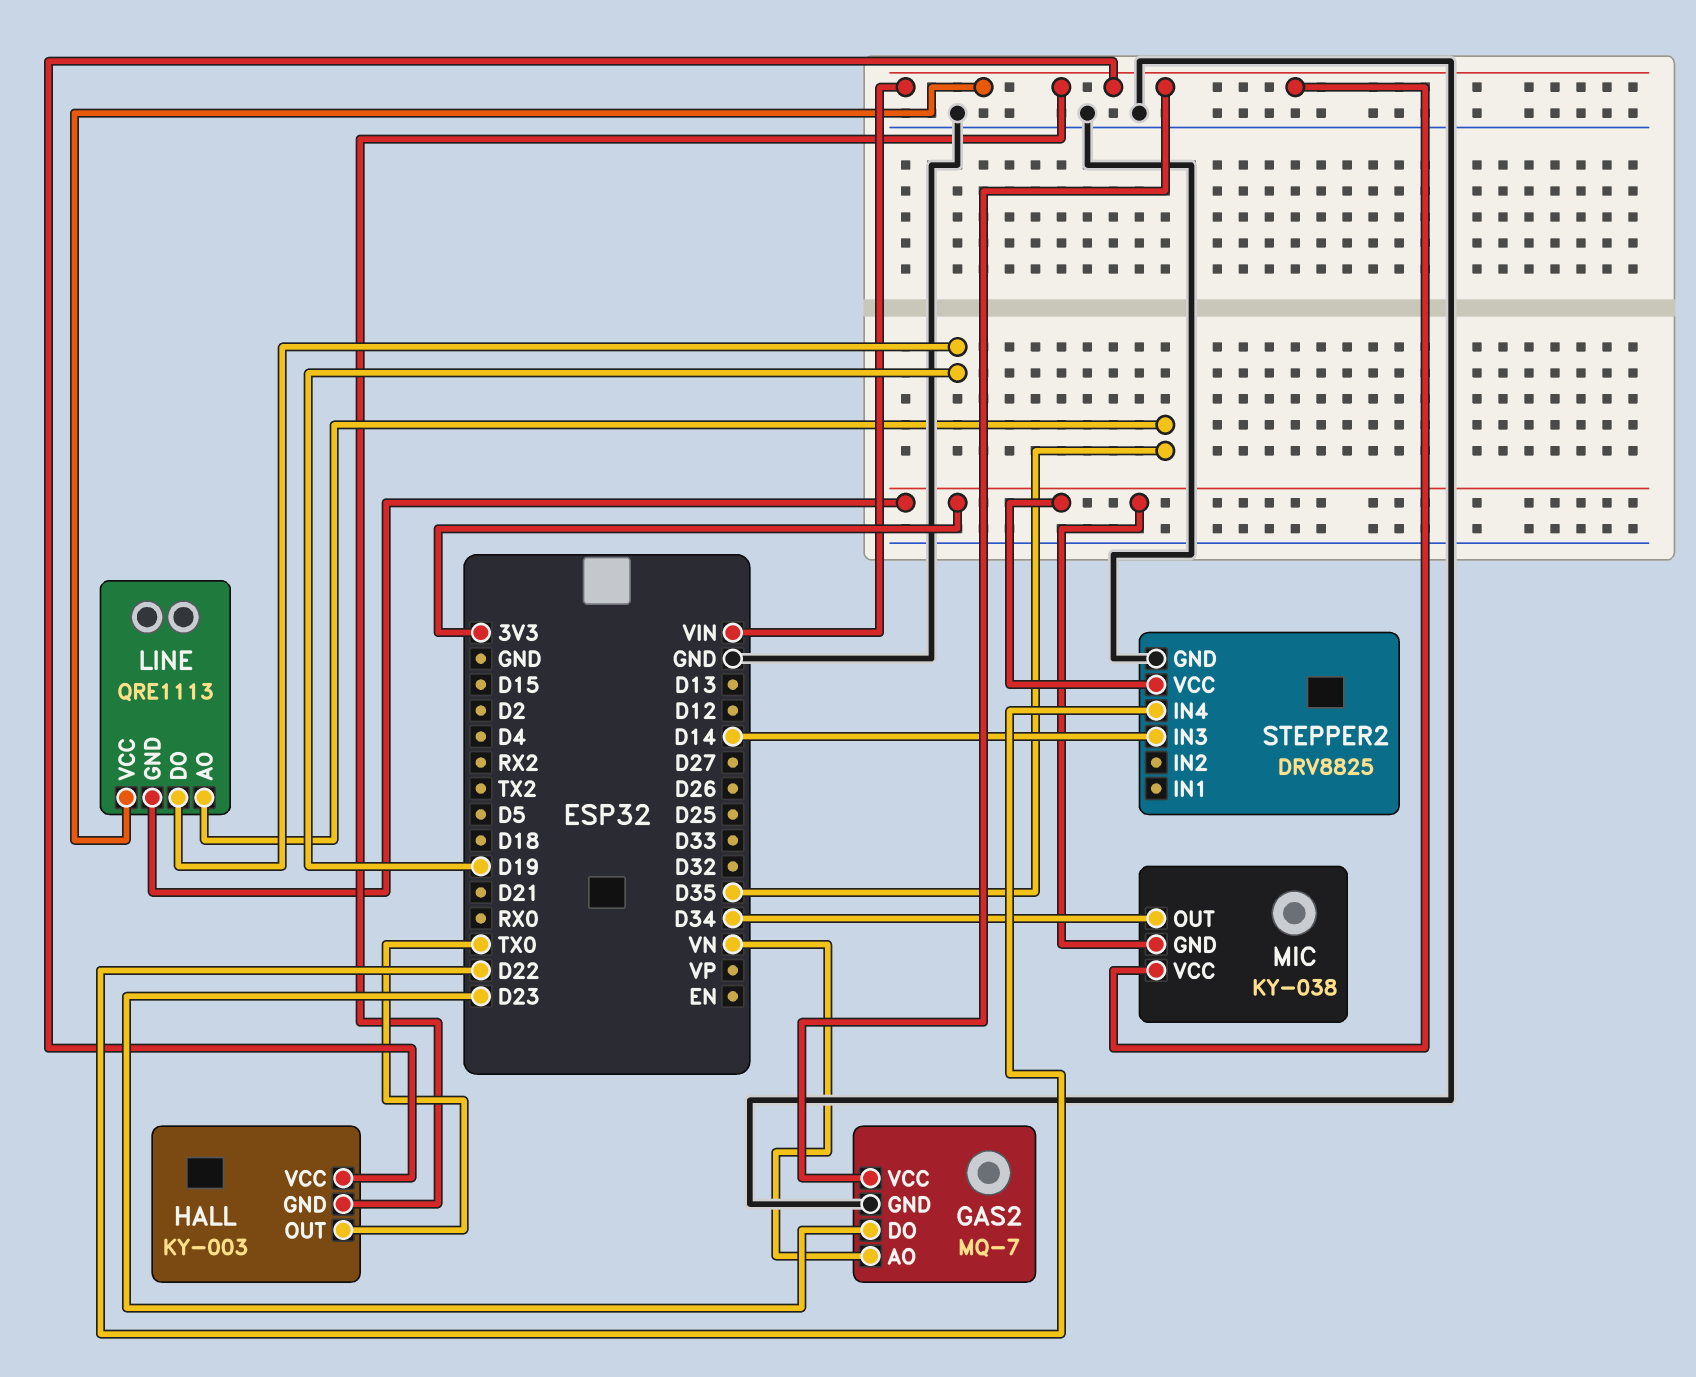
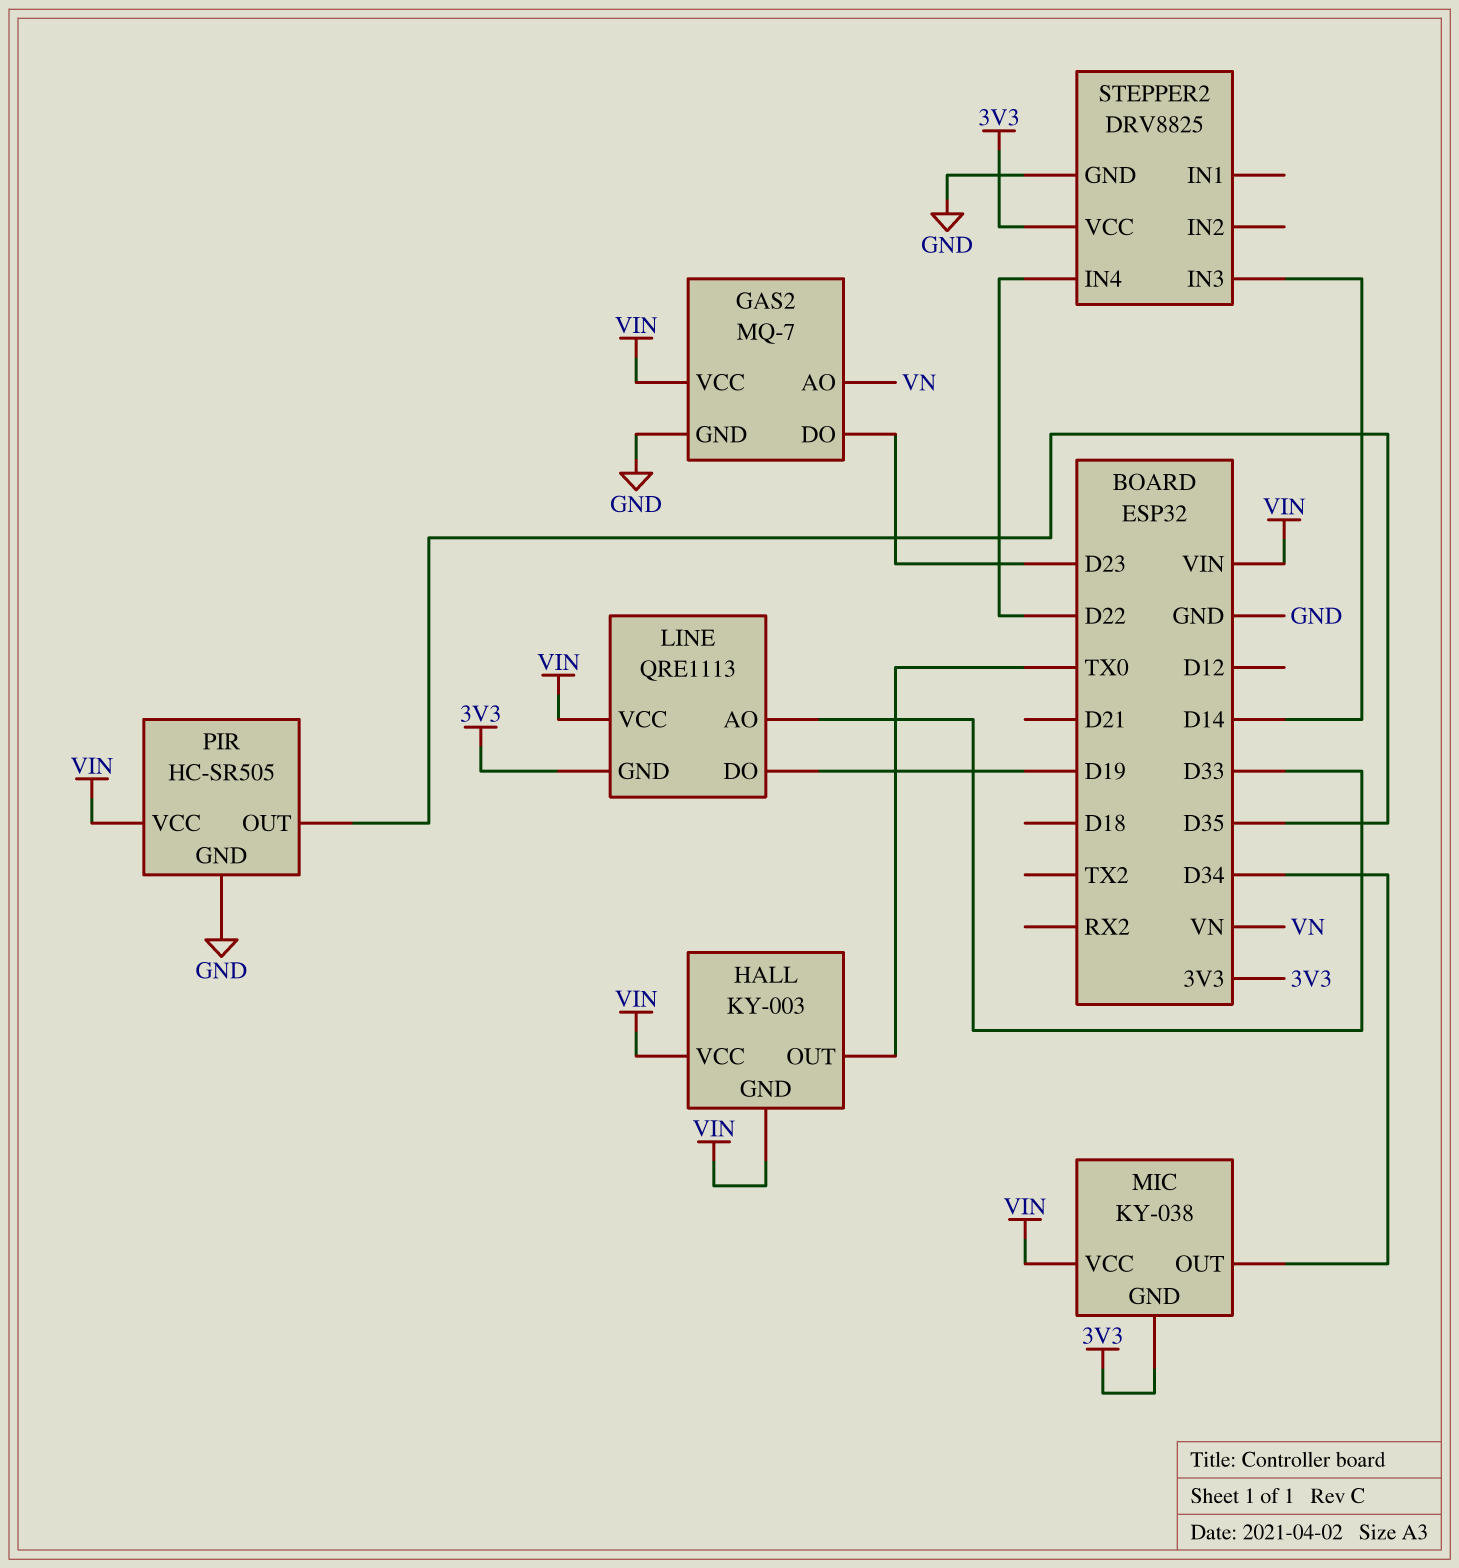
LINE pin AO: D35 -> D33
PIR: none -> HC-SR505
PIR pin GND: none -> GND
PIR pin OUT: none -> D35
PIR pin VCC: none -> VIN

